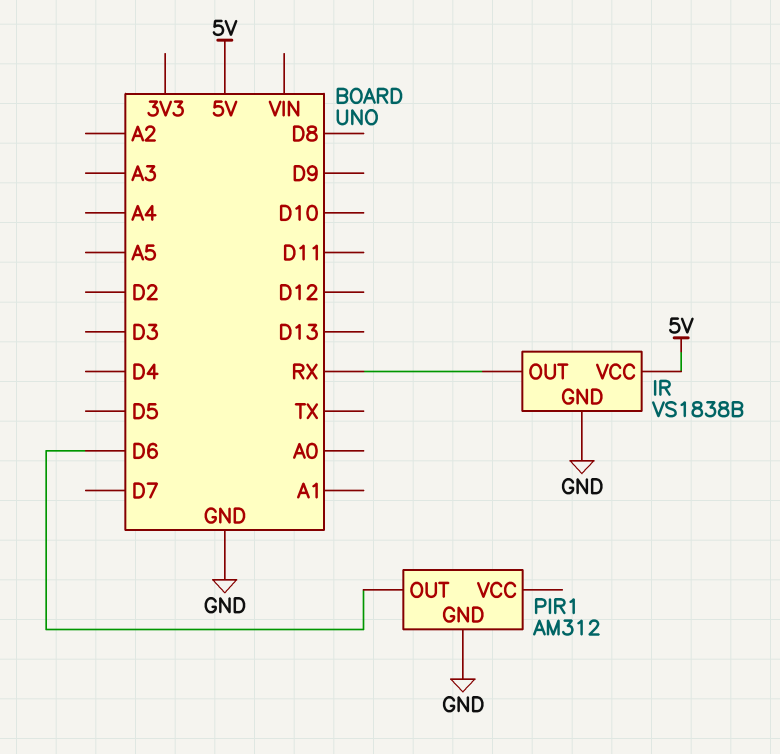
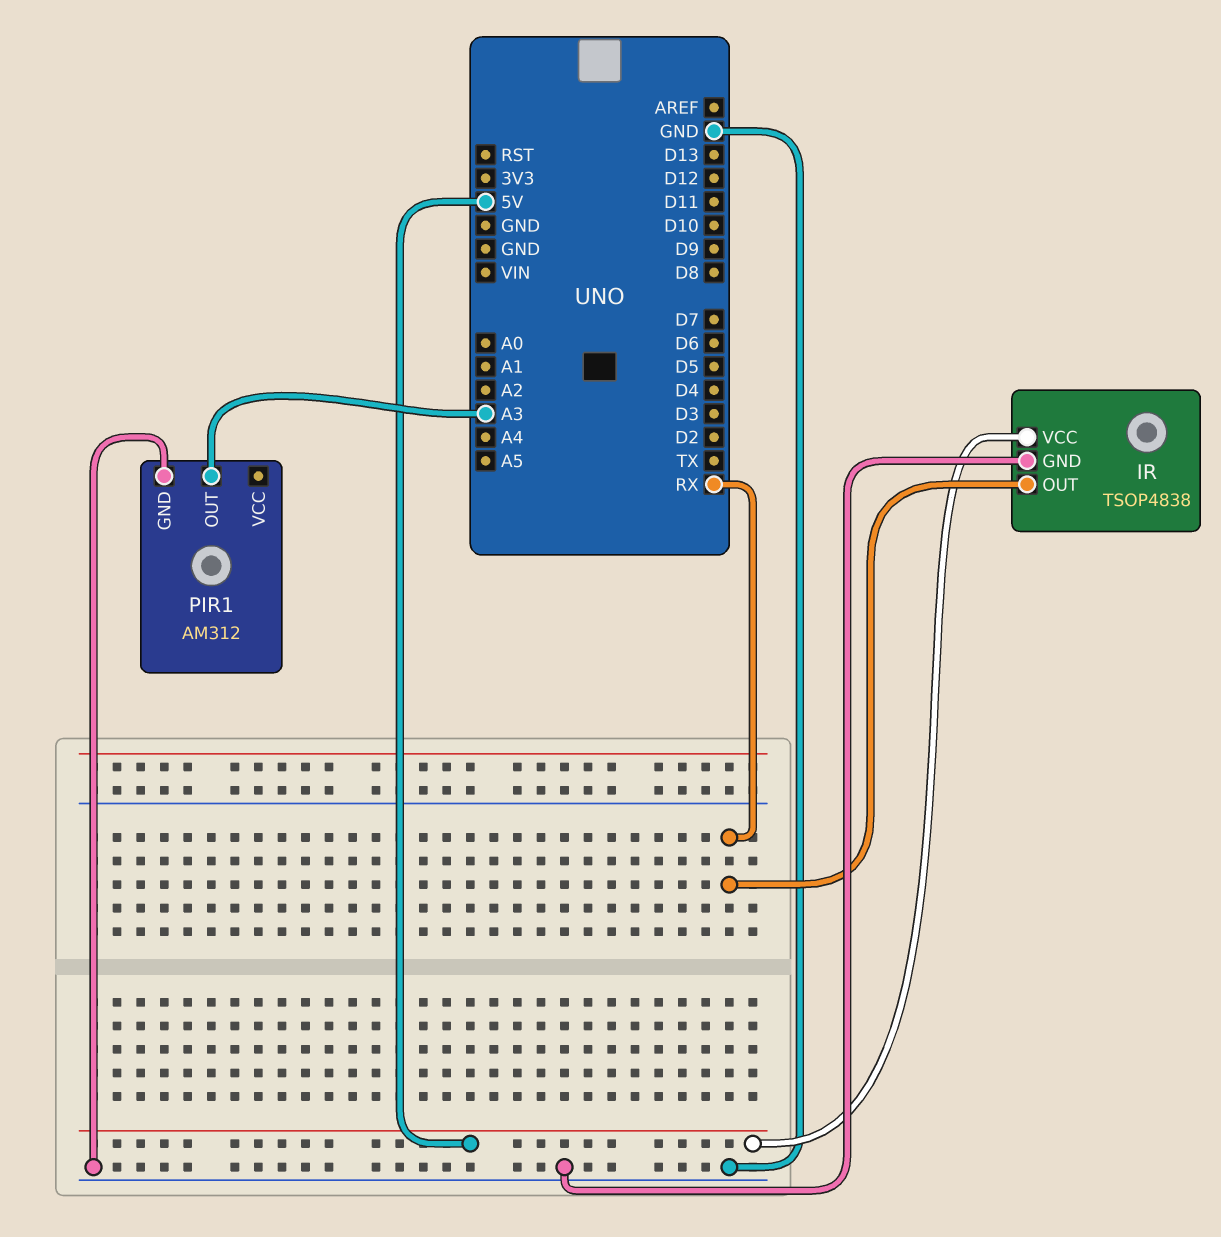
IR: VS1838B -> TSOP4838
PIR1 pin OUT: D6 -> A3

